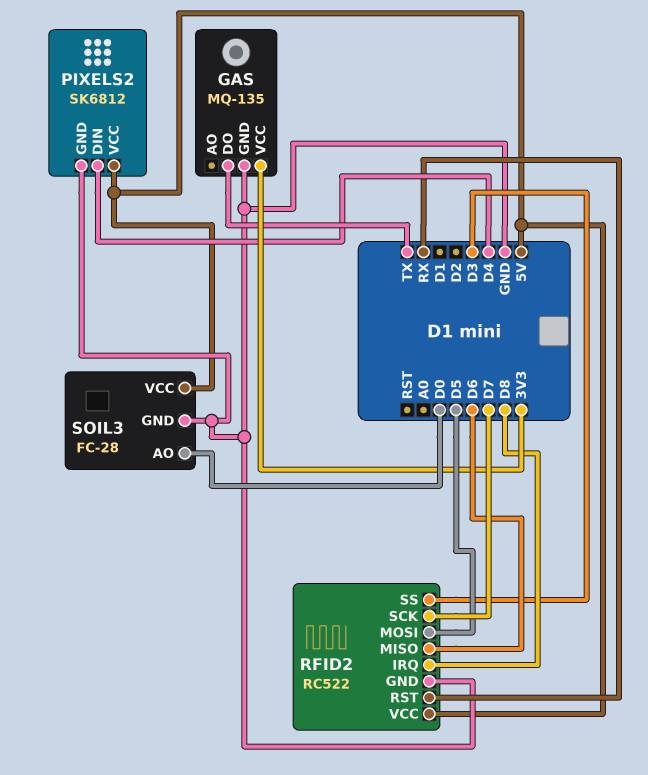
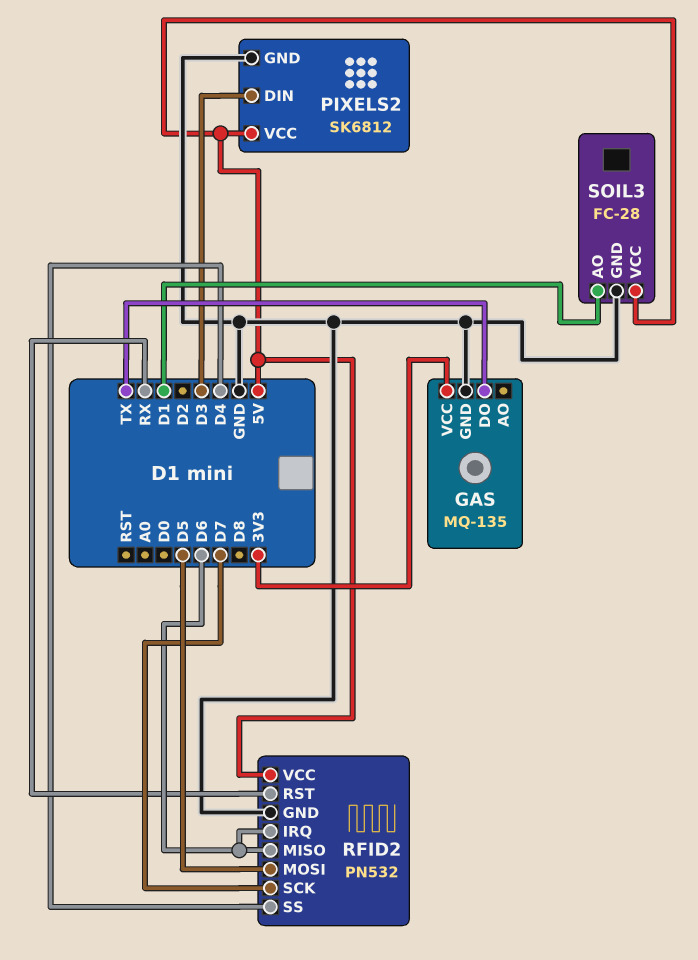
PIXELS2 pin DIN: D4 -> D3
RFID2: RC522 -> PN532
RFID2 pin IRQ: D8 -> D6
RFID2 pin SS: D3 -> D4
SOIL3 pin AO: D0 -> D1

